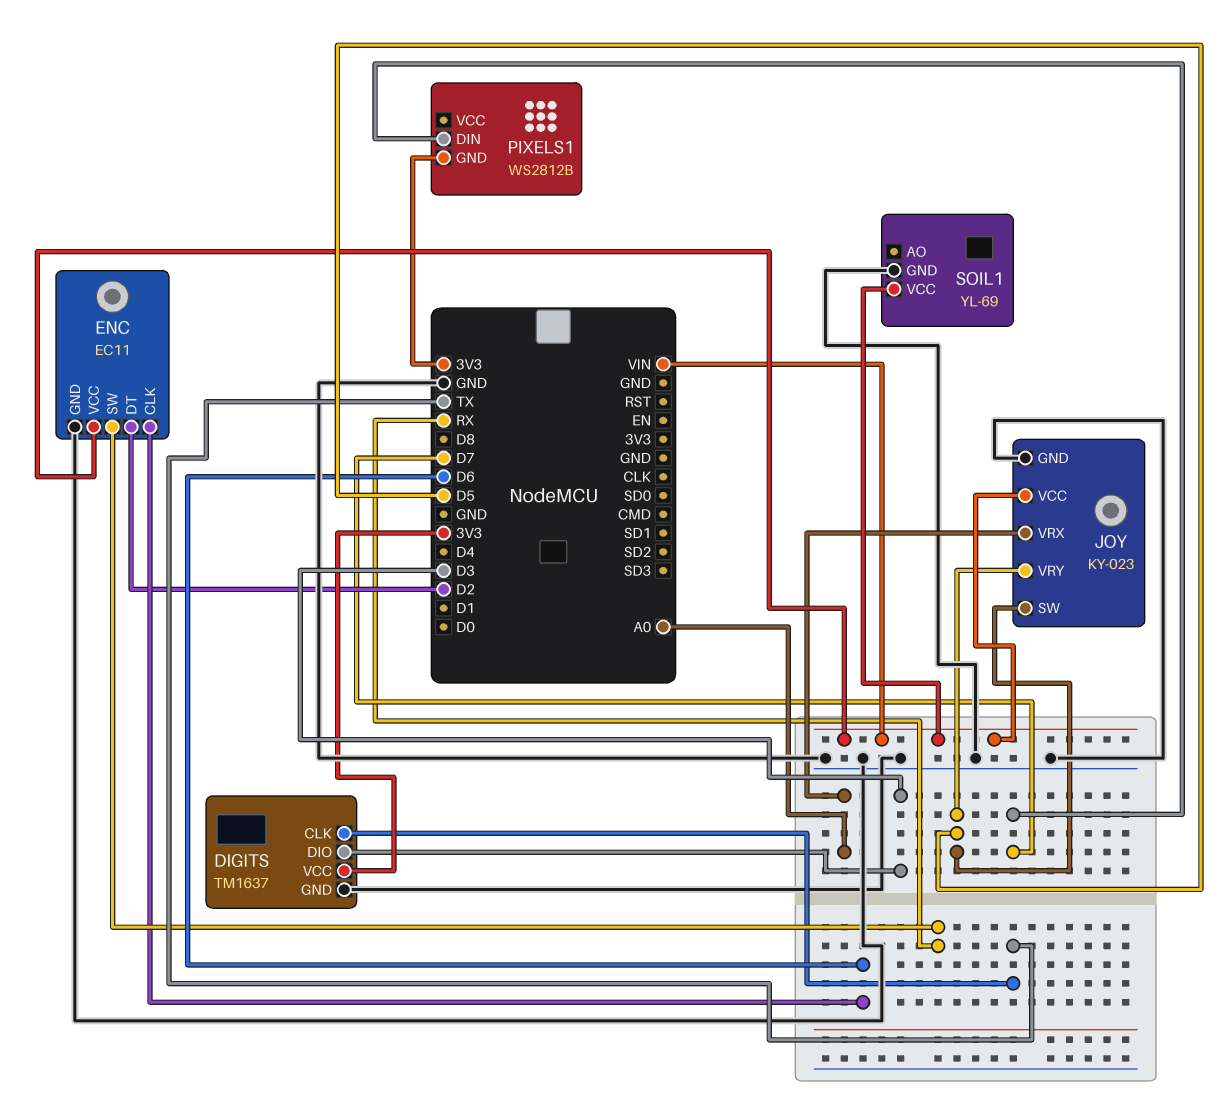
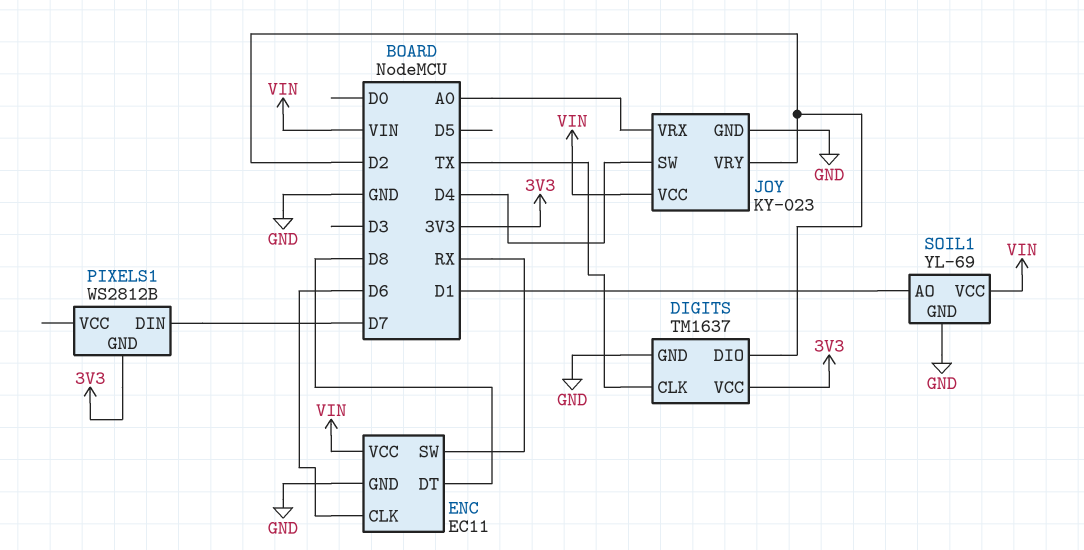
DIGITS pin DIO: D3 -> D2
ENC pin DT: D2 -> D8
JOY pin SW: D5 -> D4
JOY pin VRY: D5 -> D2
SOIL1 pin AO: none -> D1

